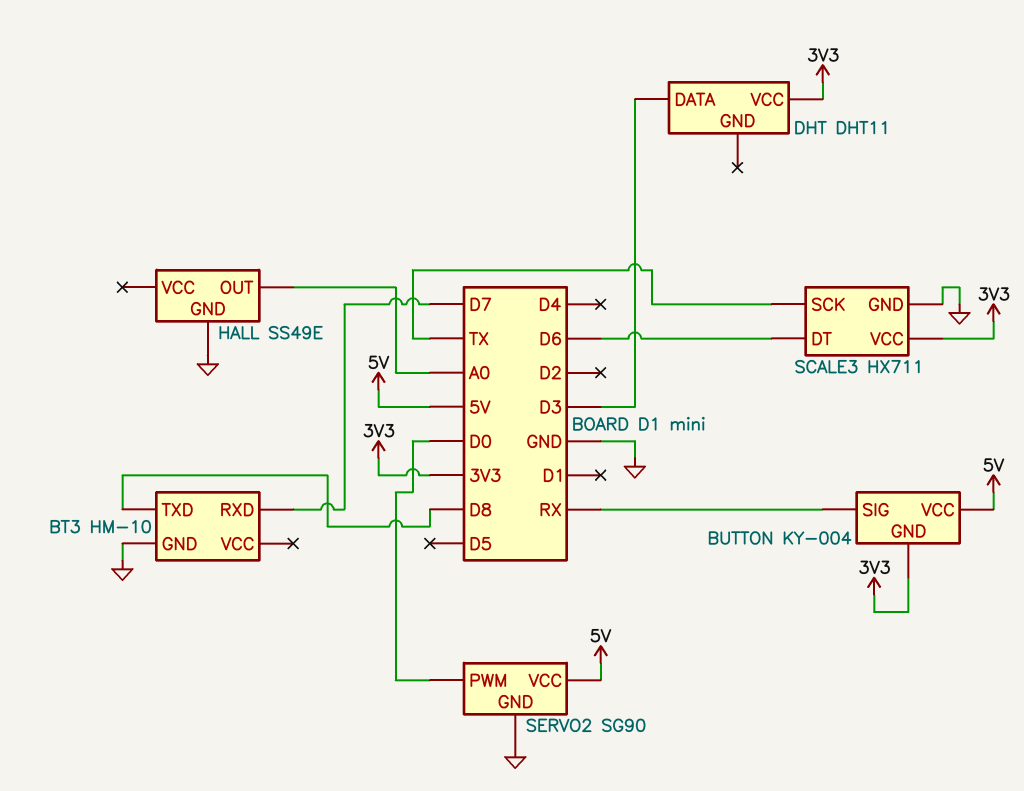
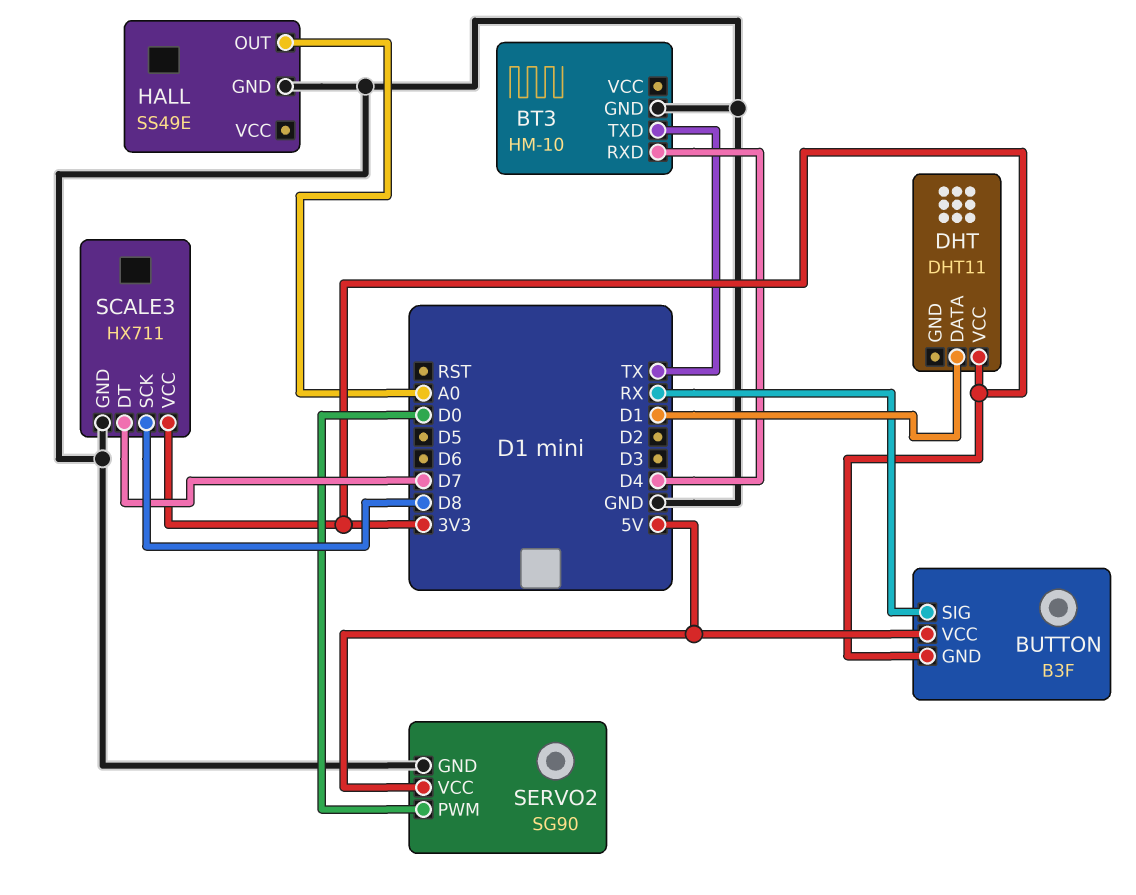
BT3 pin RXD: D7 -> D4
BT3 pin TXD: D8 -> TX
BUTTON: KY-004 -> B3F
DHT pin DATA: D3 -> D1
SCALE3 pin DT: D6 -> D7
SCALE3 pin SCK: TX -> D8

